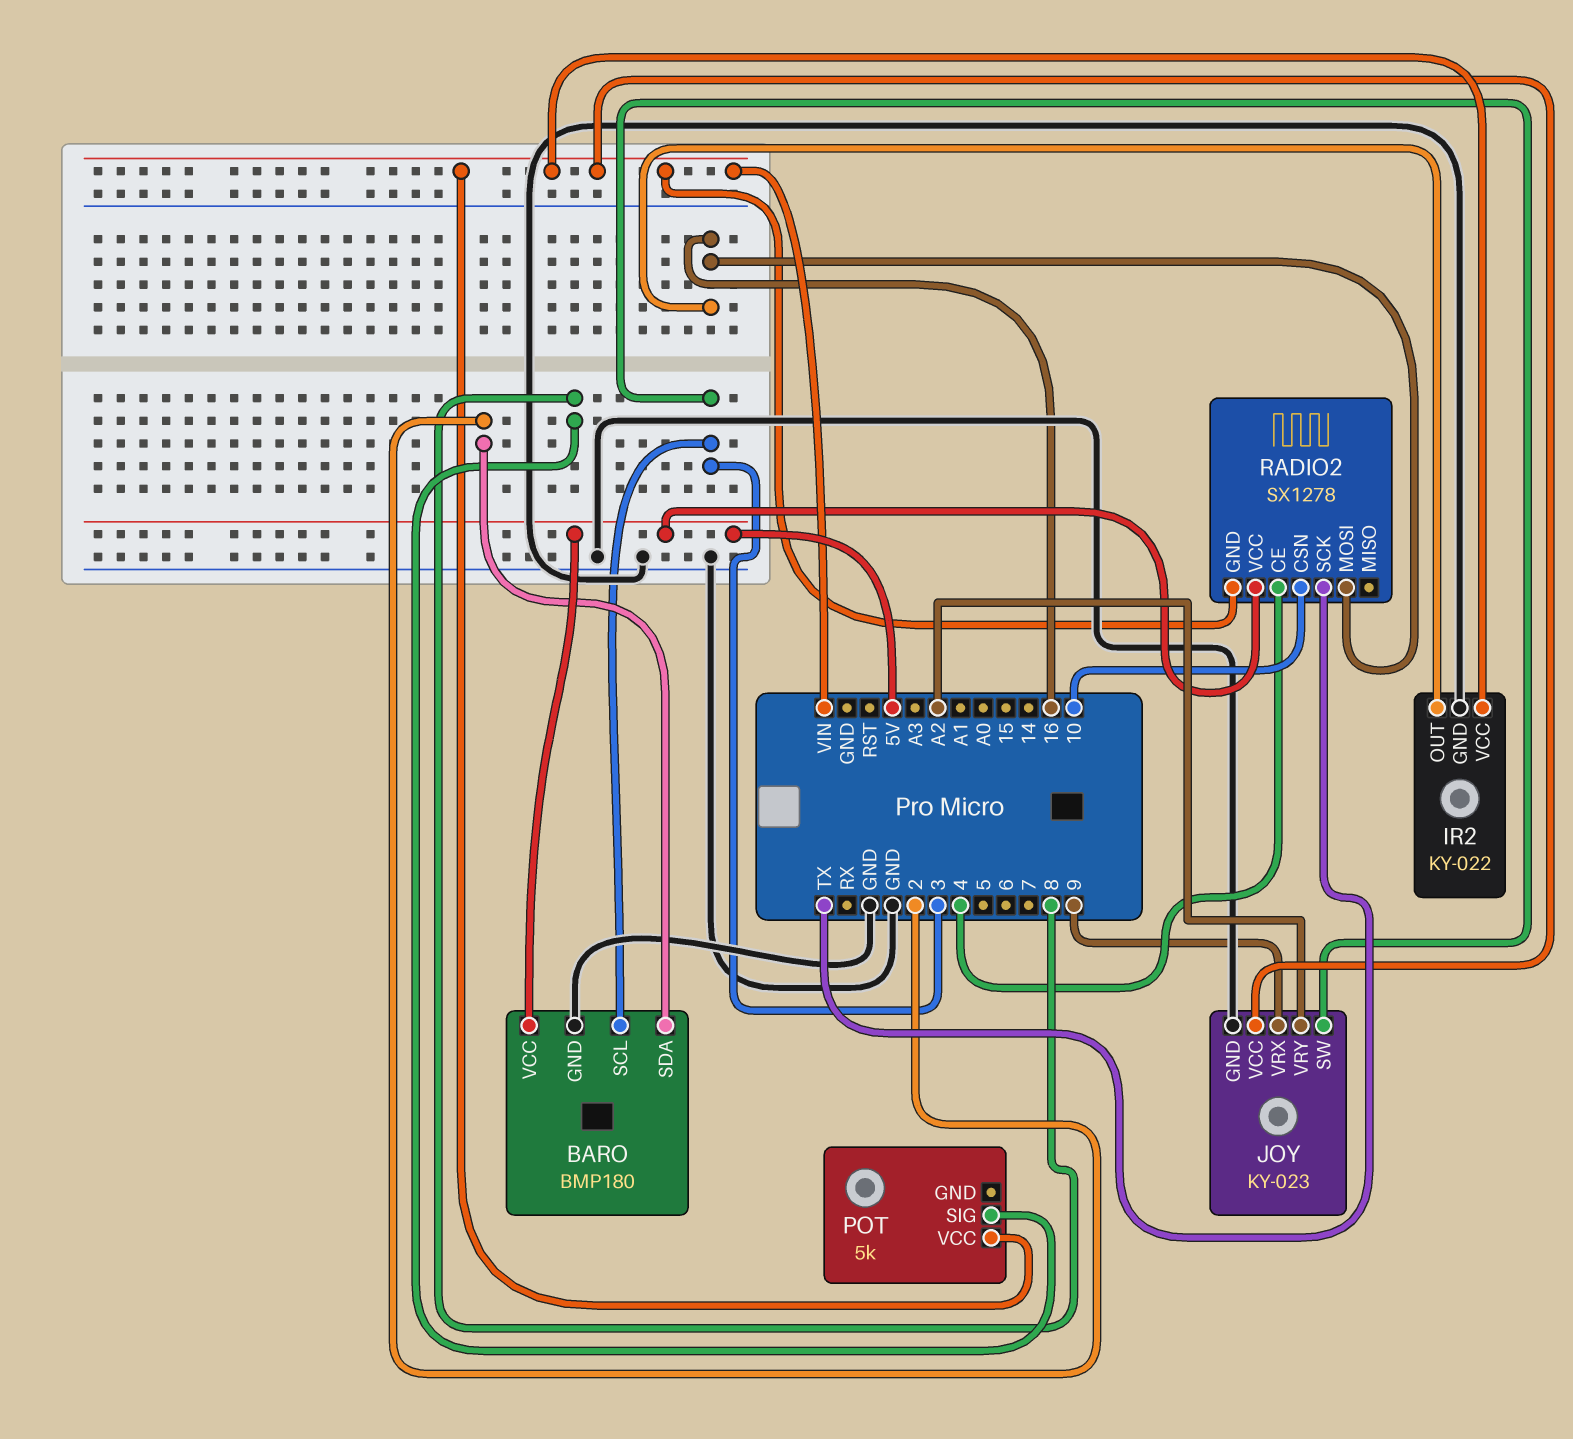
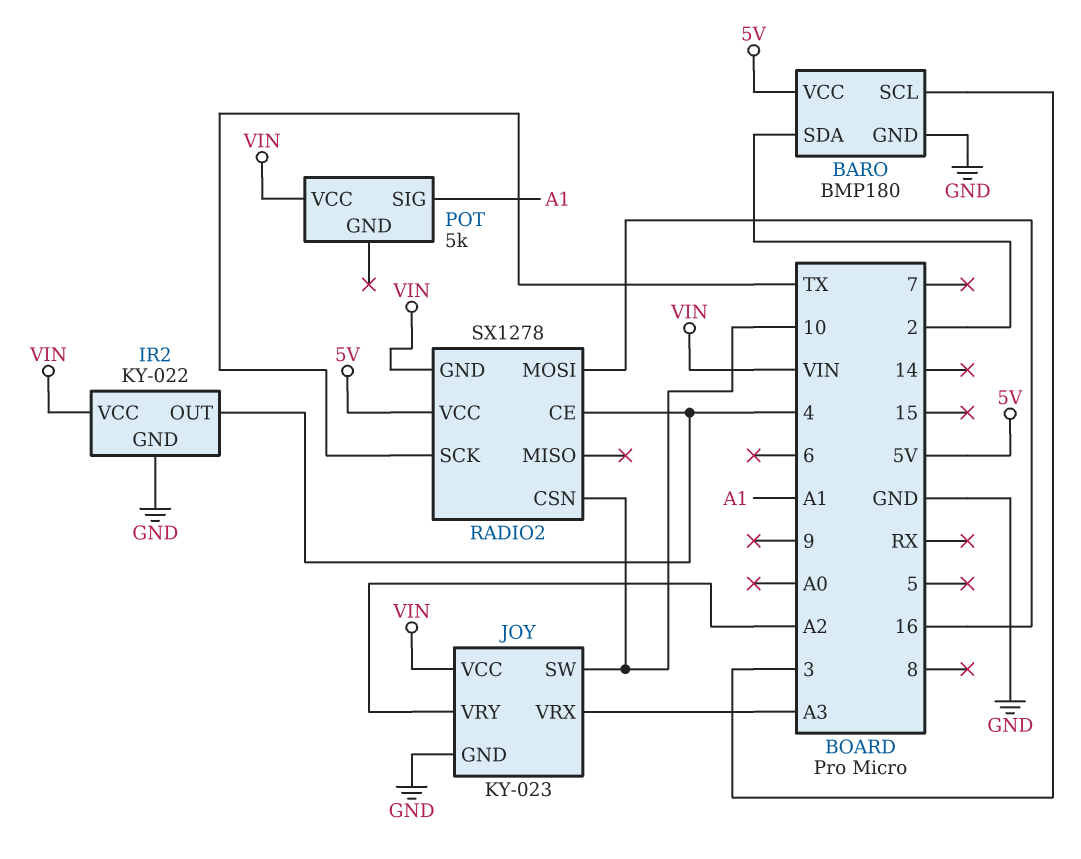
IR2 pin OUT: 16 -> 4
JOY pin SW: 3 -> 10
JOY pin VRX: 9 -> A3
POT pin SIG: 8 -> A1

